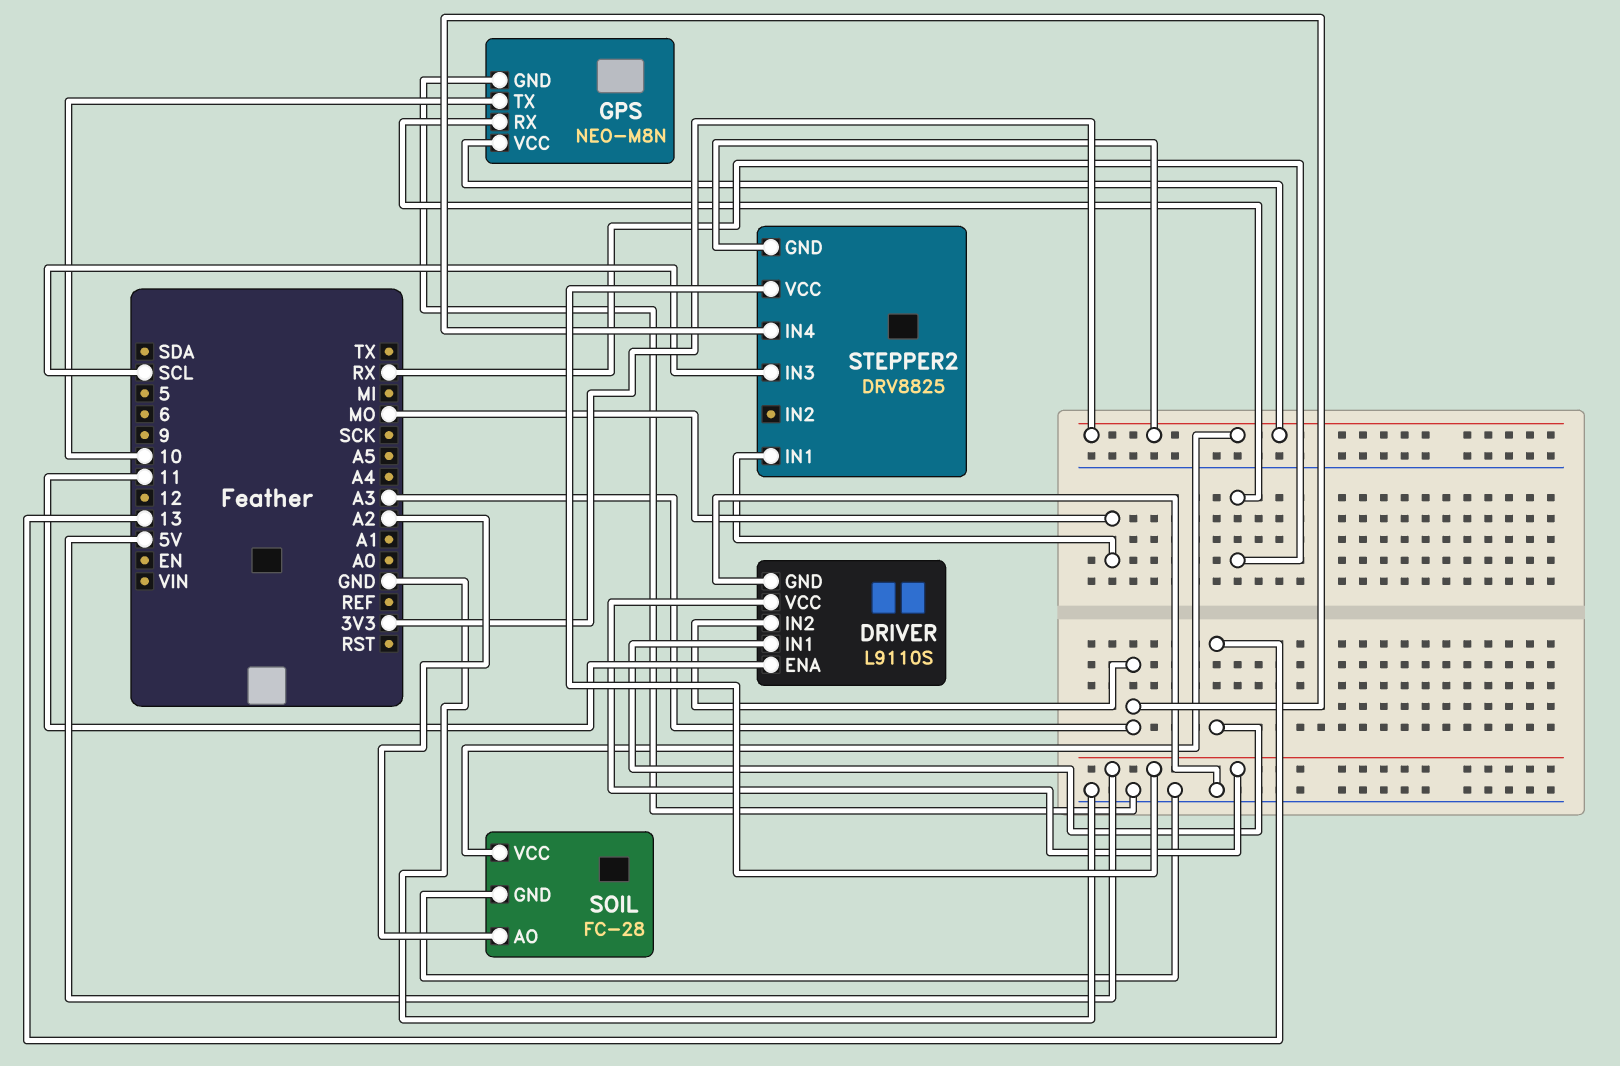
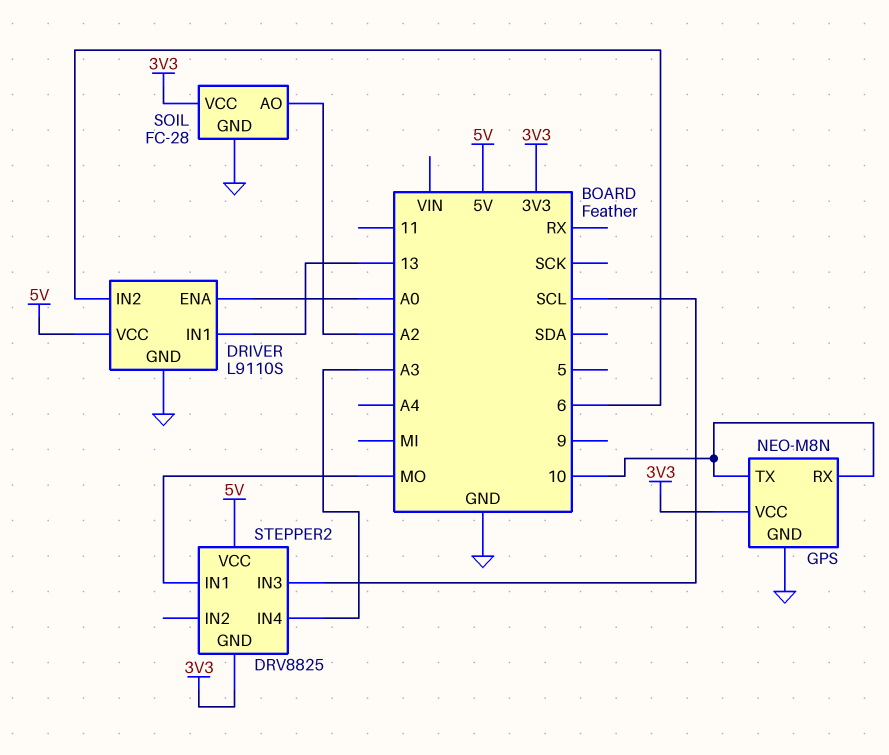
DRIVER pin ENA: 11 -> A0
DRIVER pin IN2: A3 -> 6
GPS pin RX: RX -> 10

